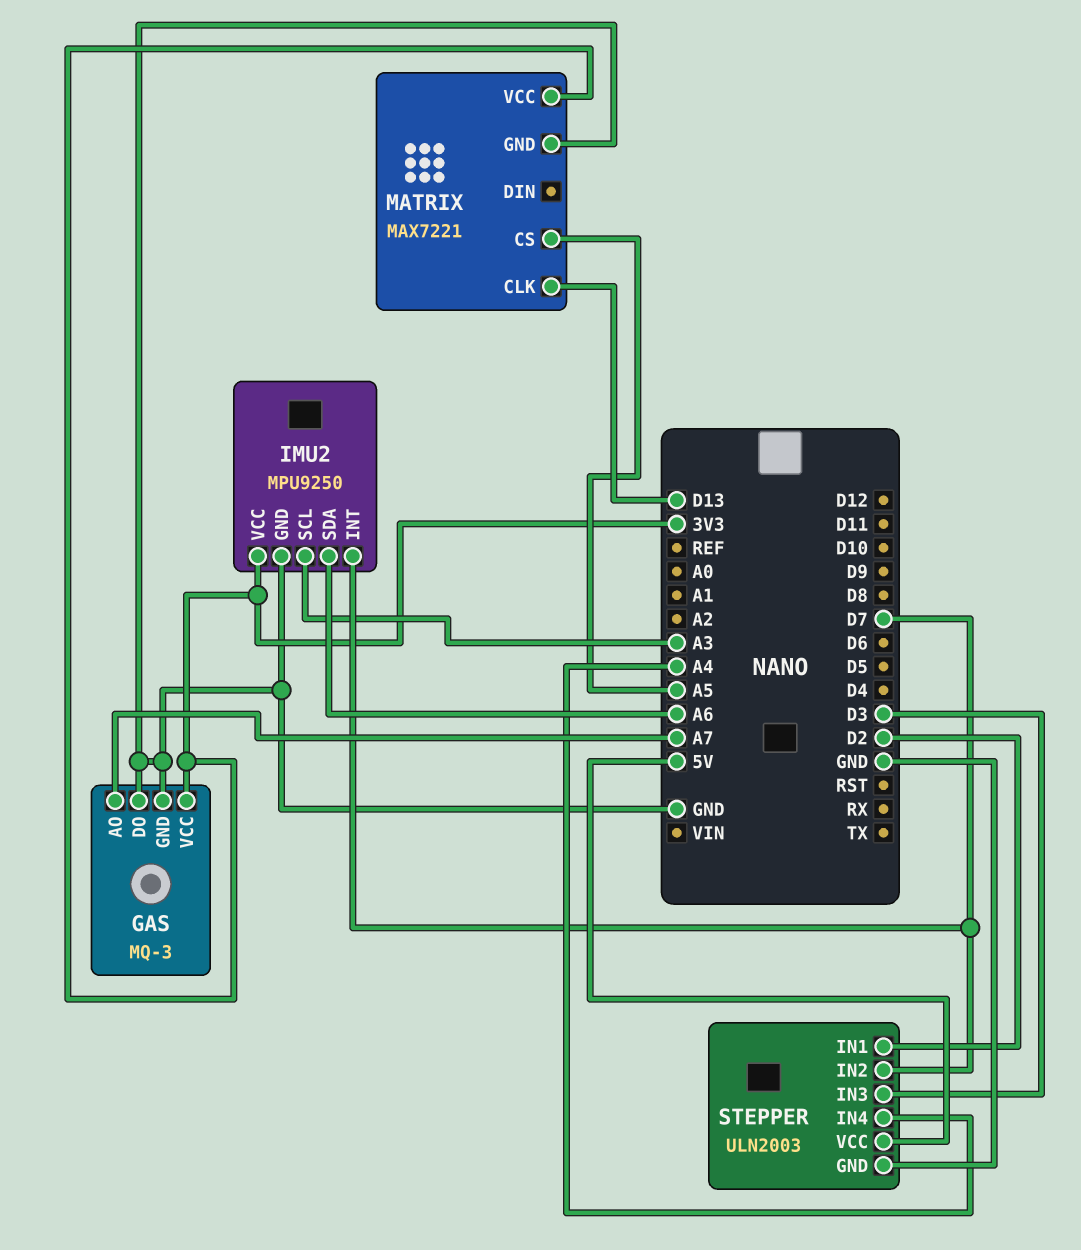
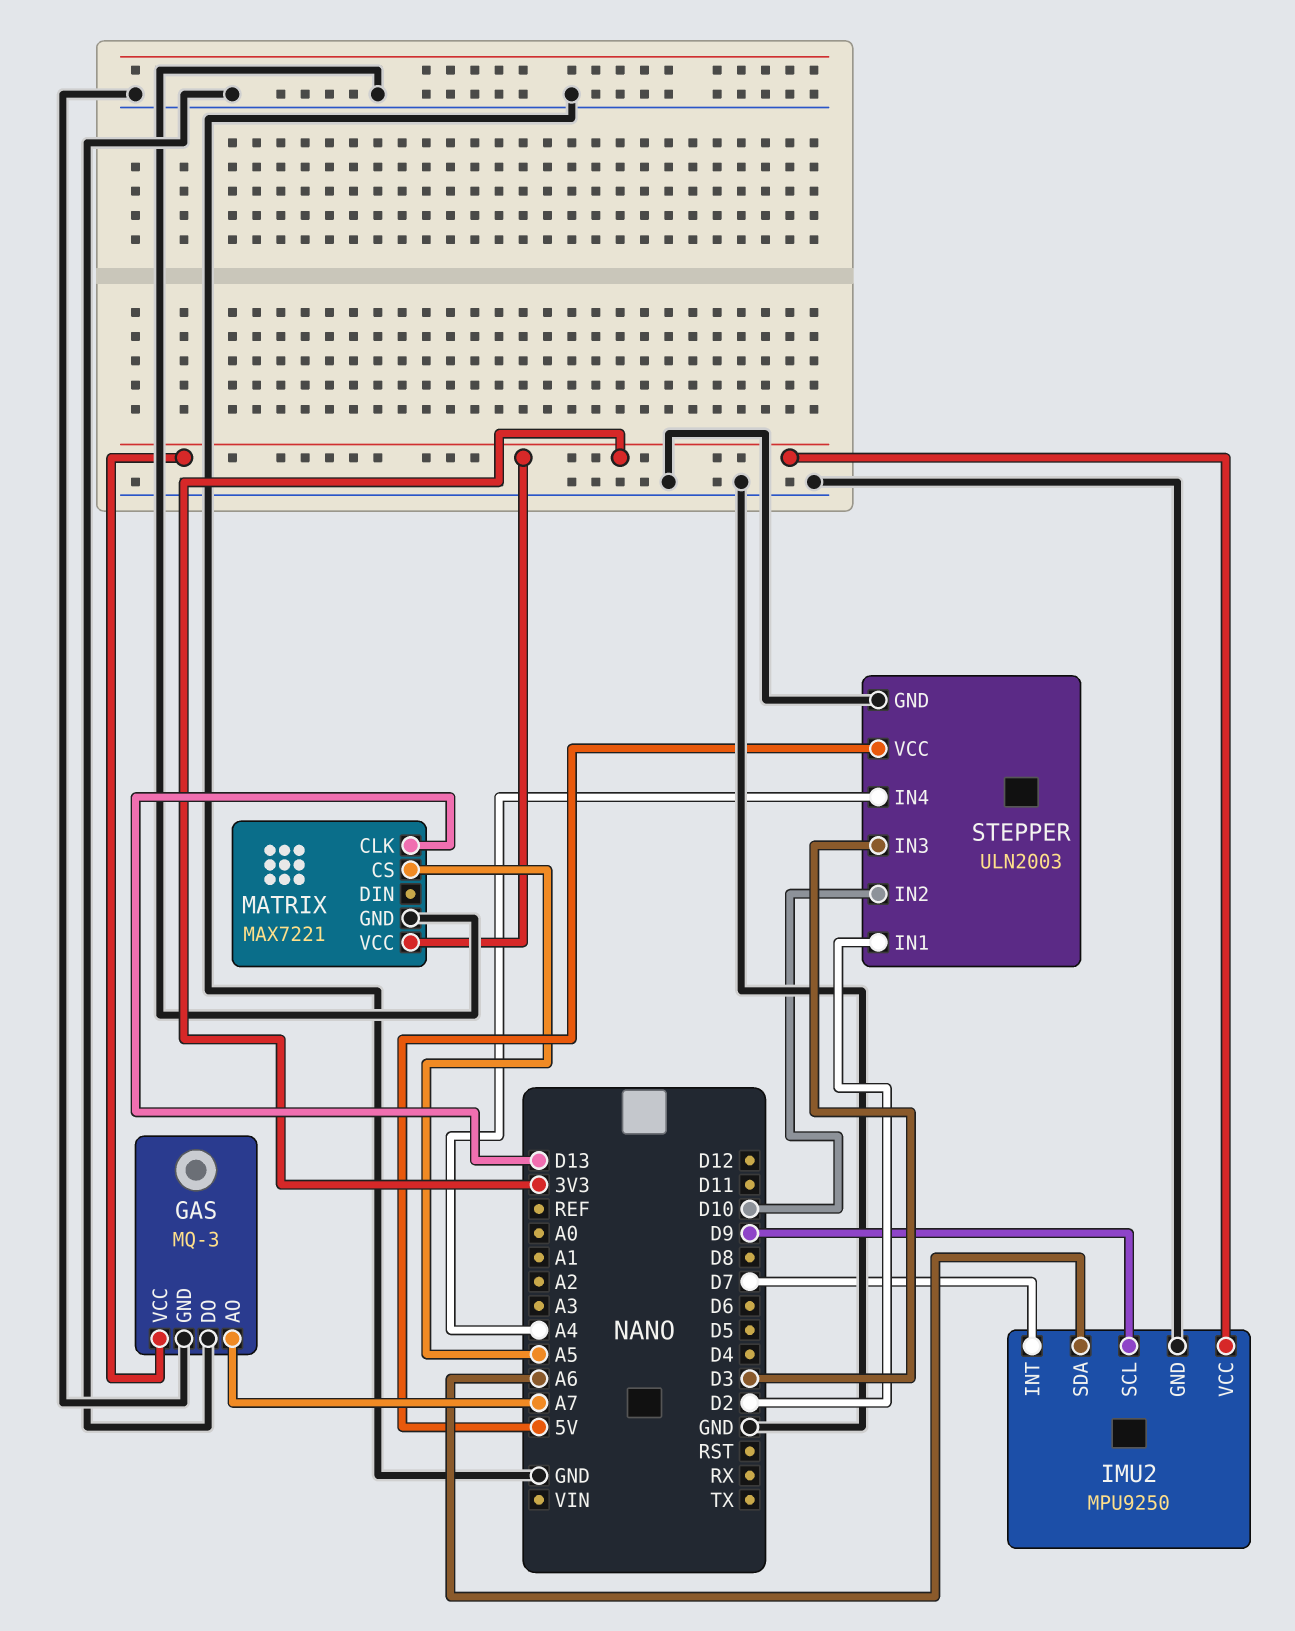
IMU2 pin SCL: A3 -> D9
STEPPER pin IN2: D7 -> D10

